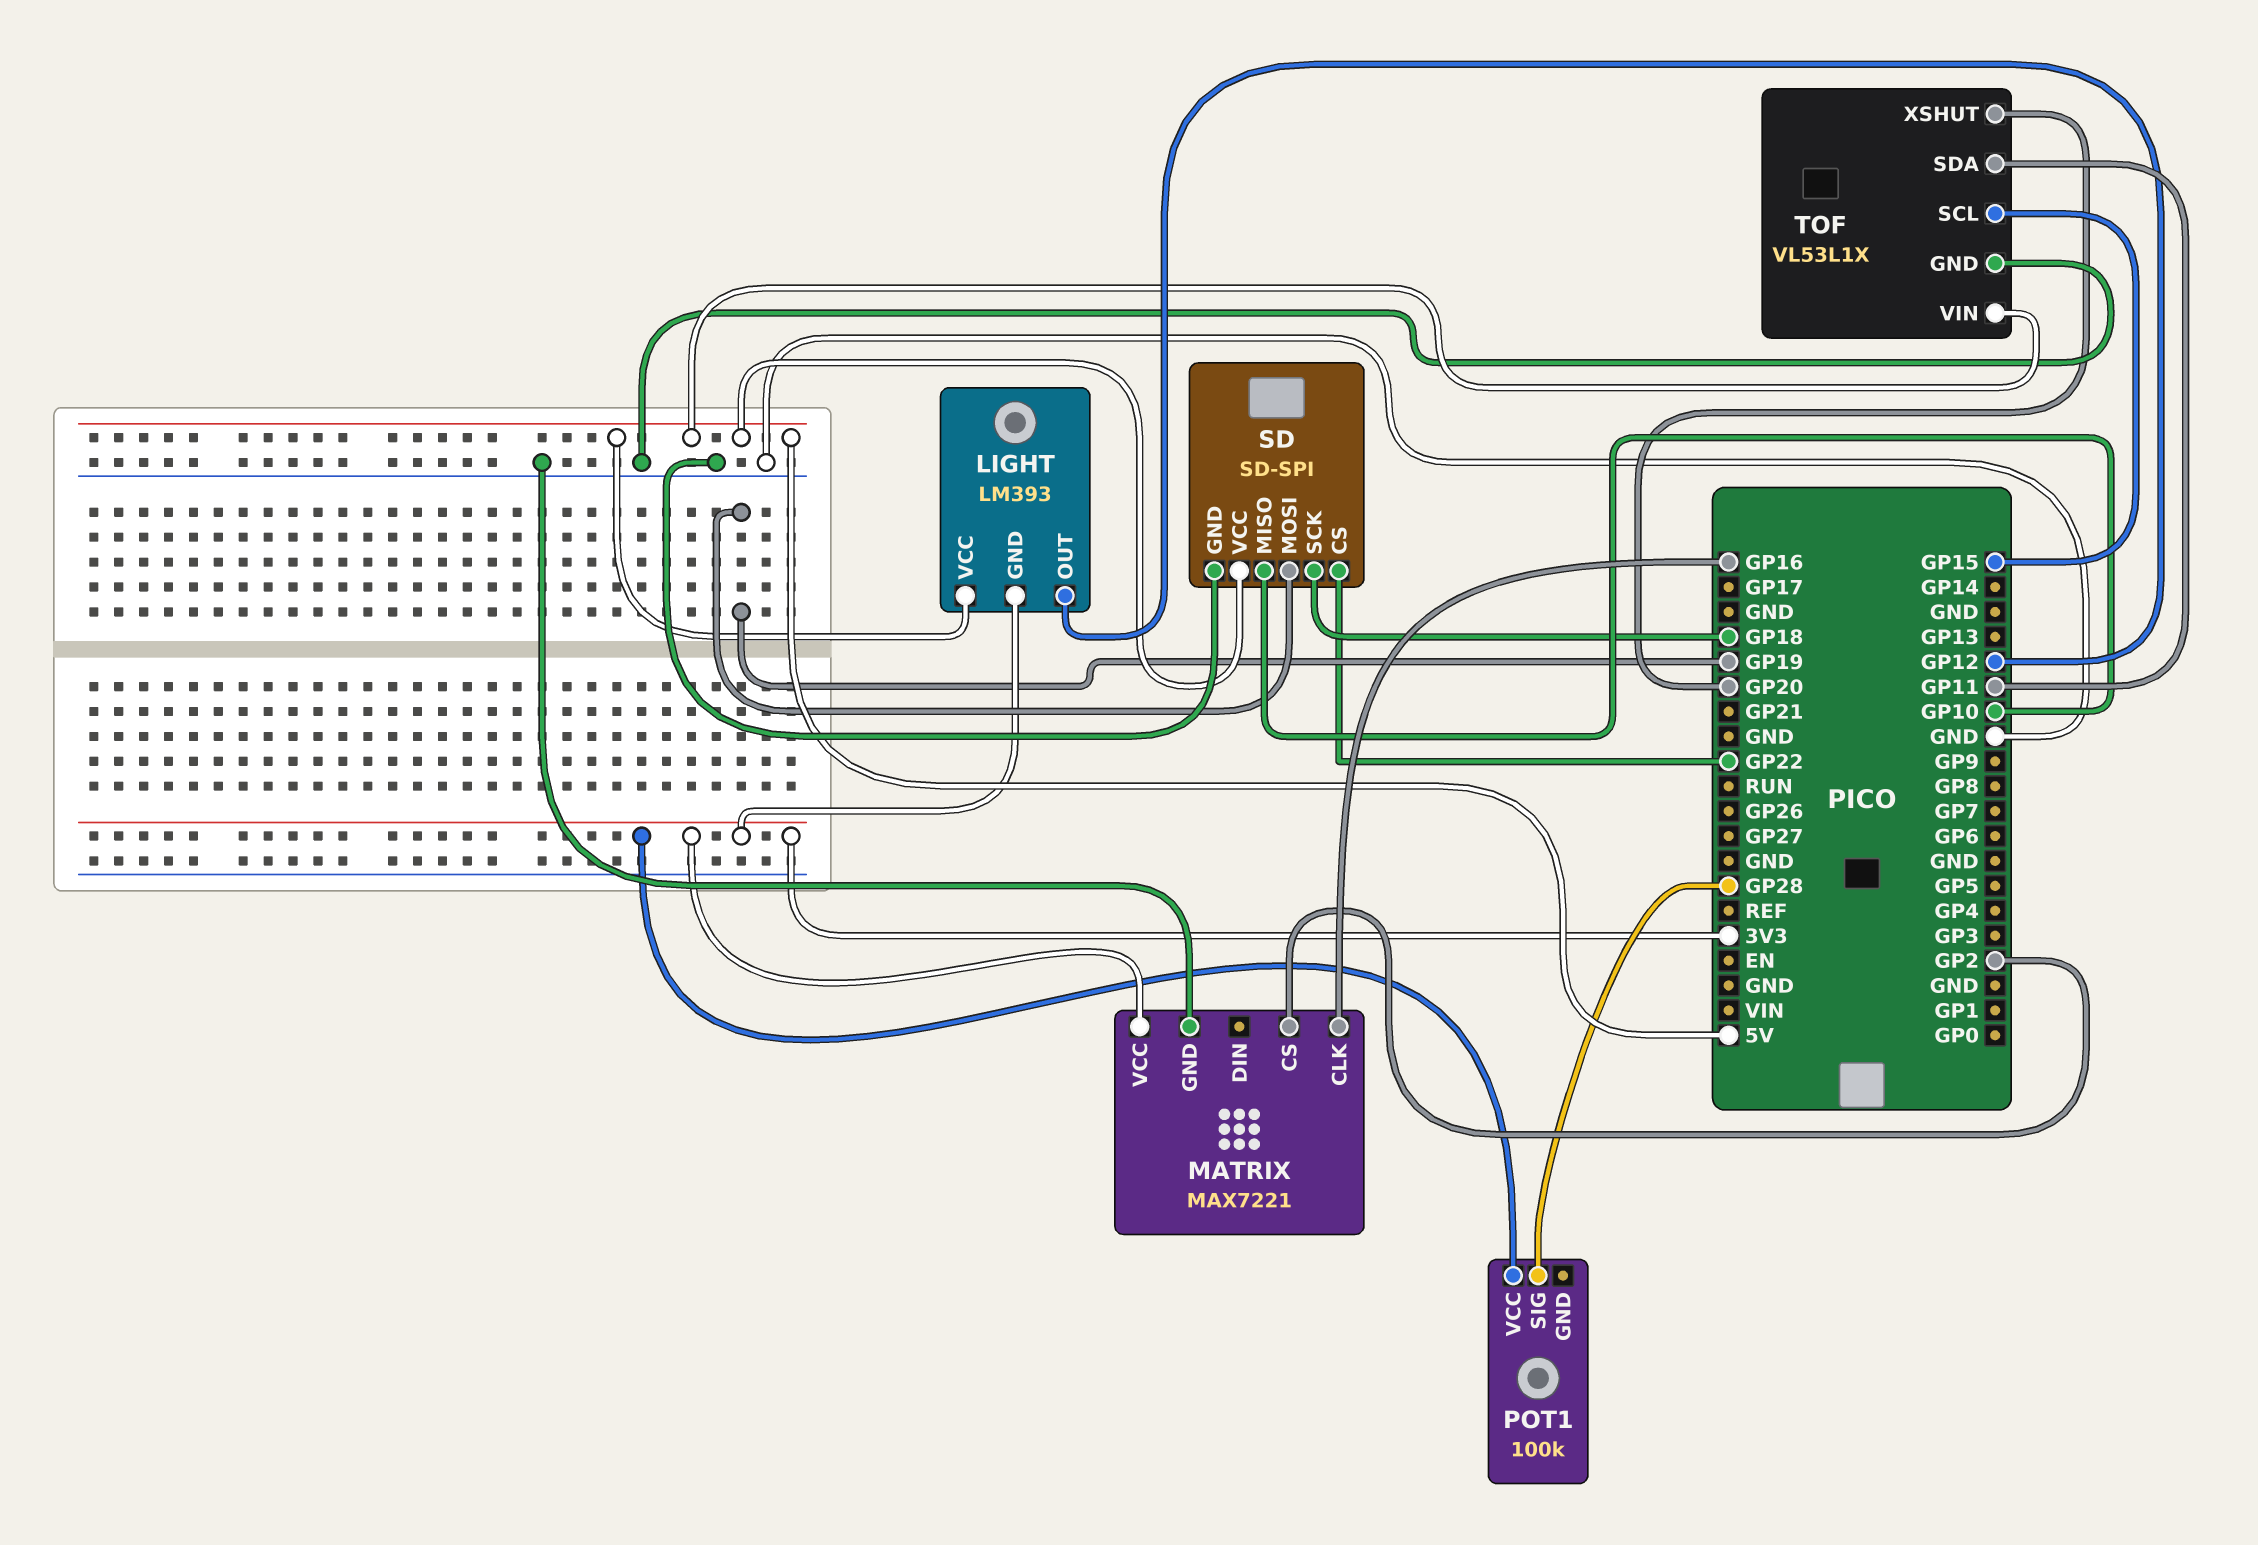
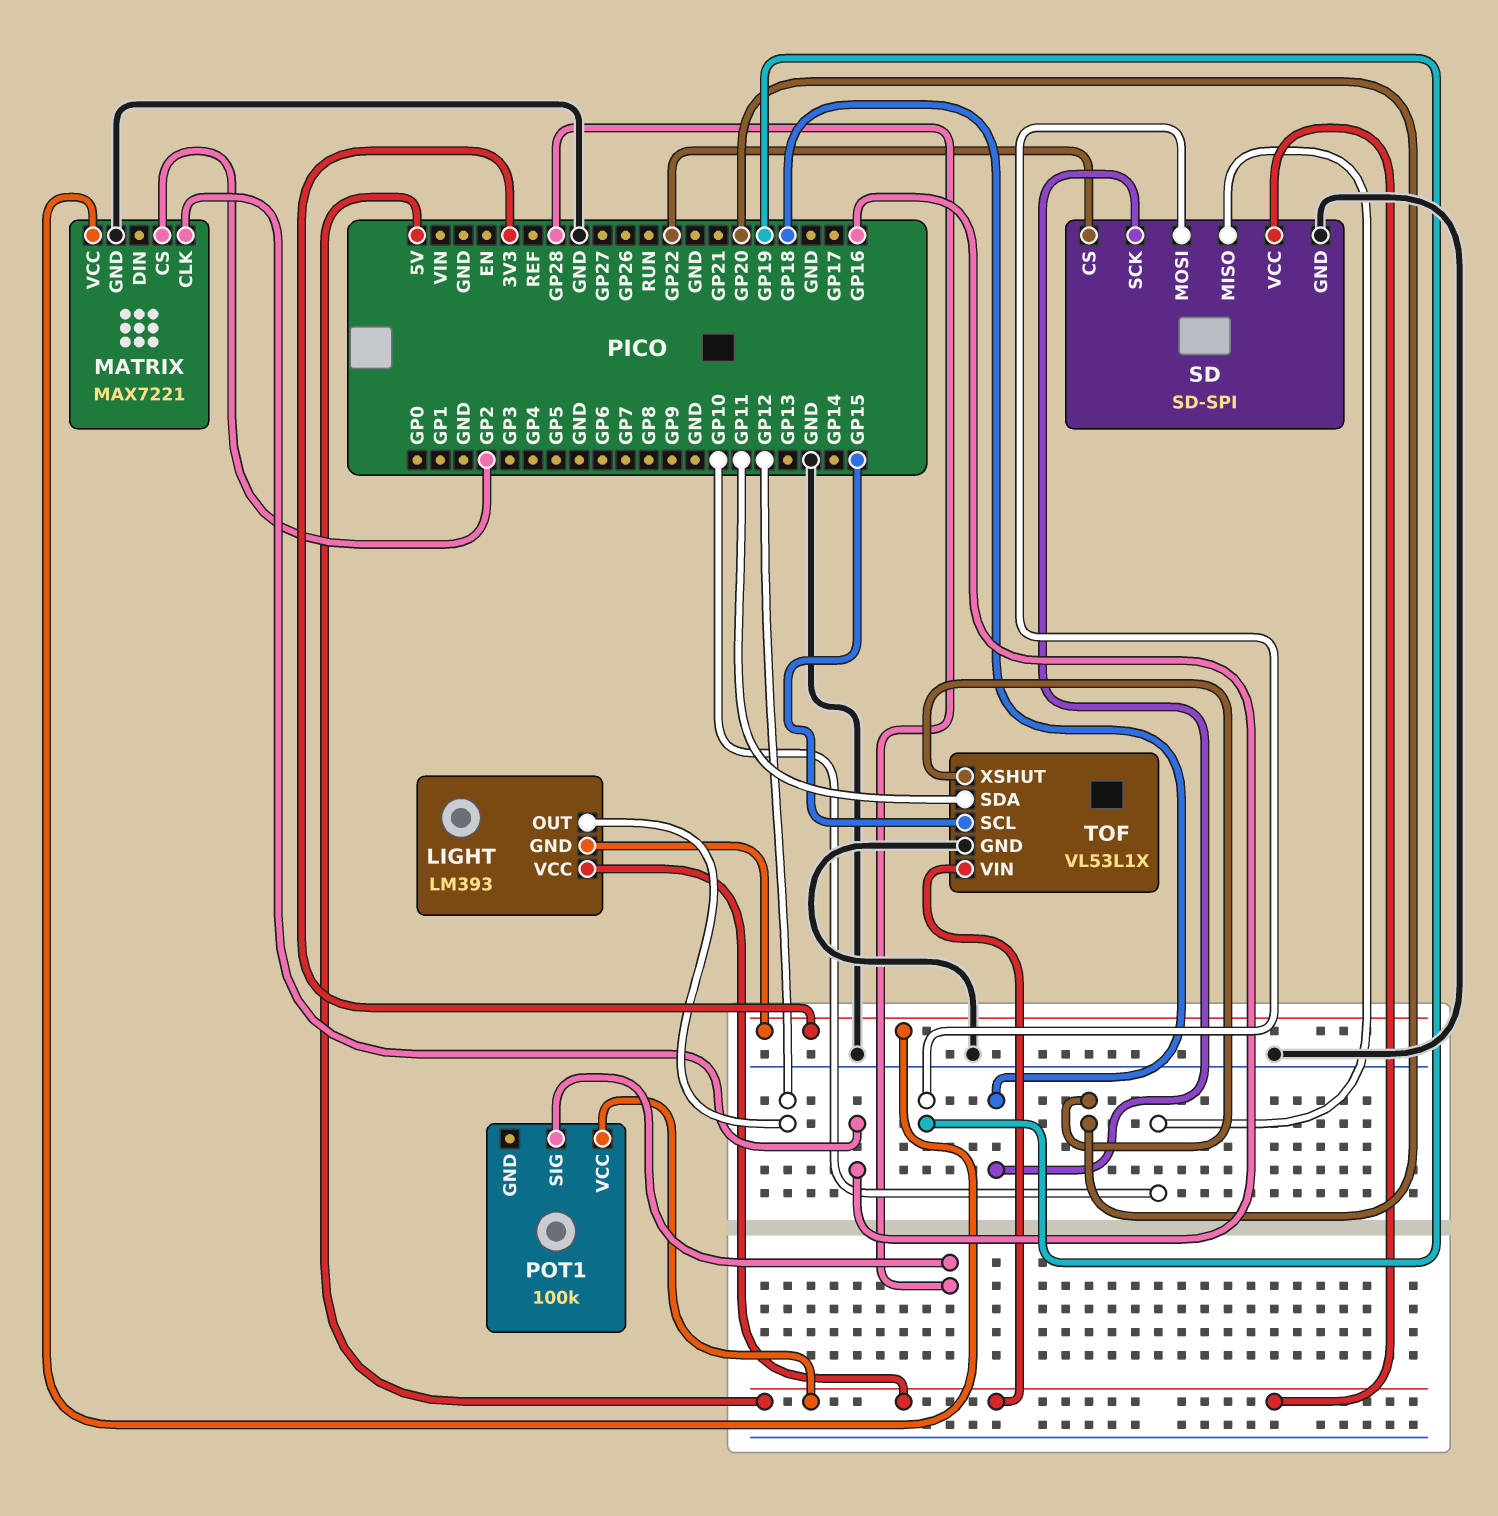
POT1 pin VCC: 3V3 -> 5V

